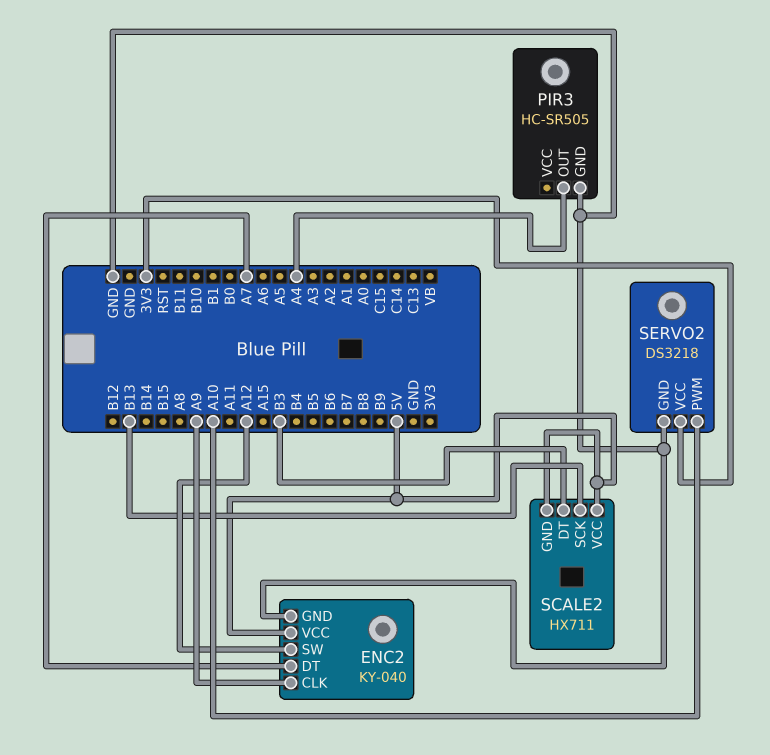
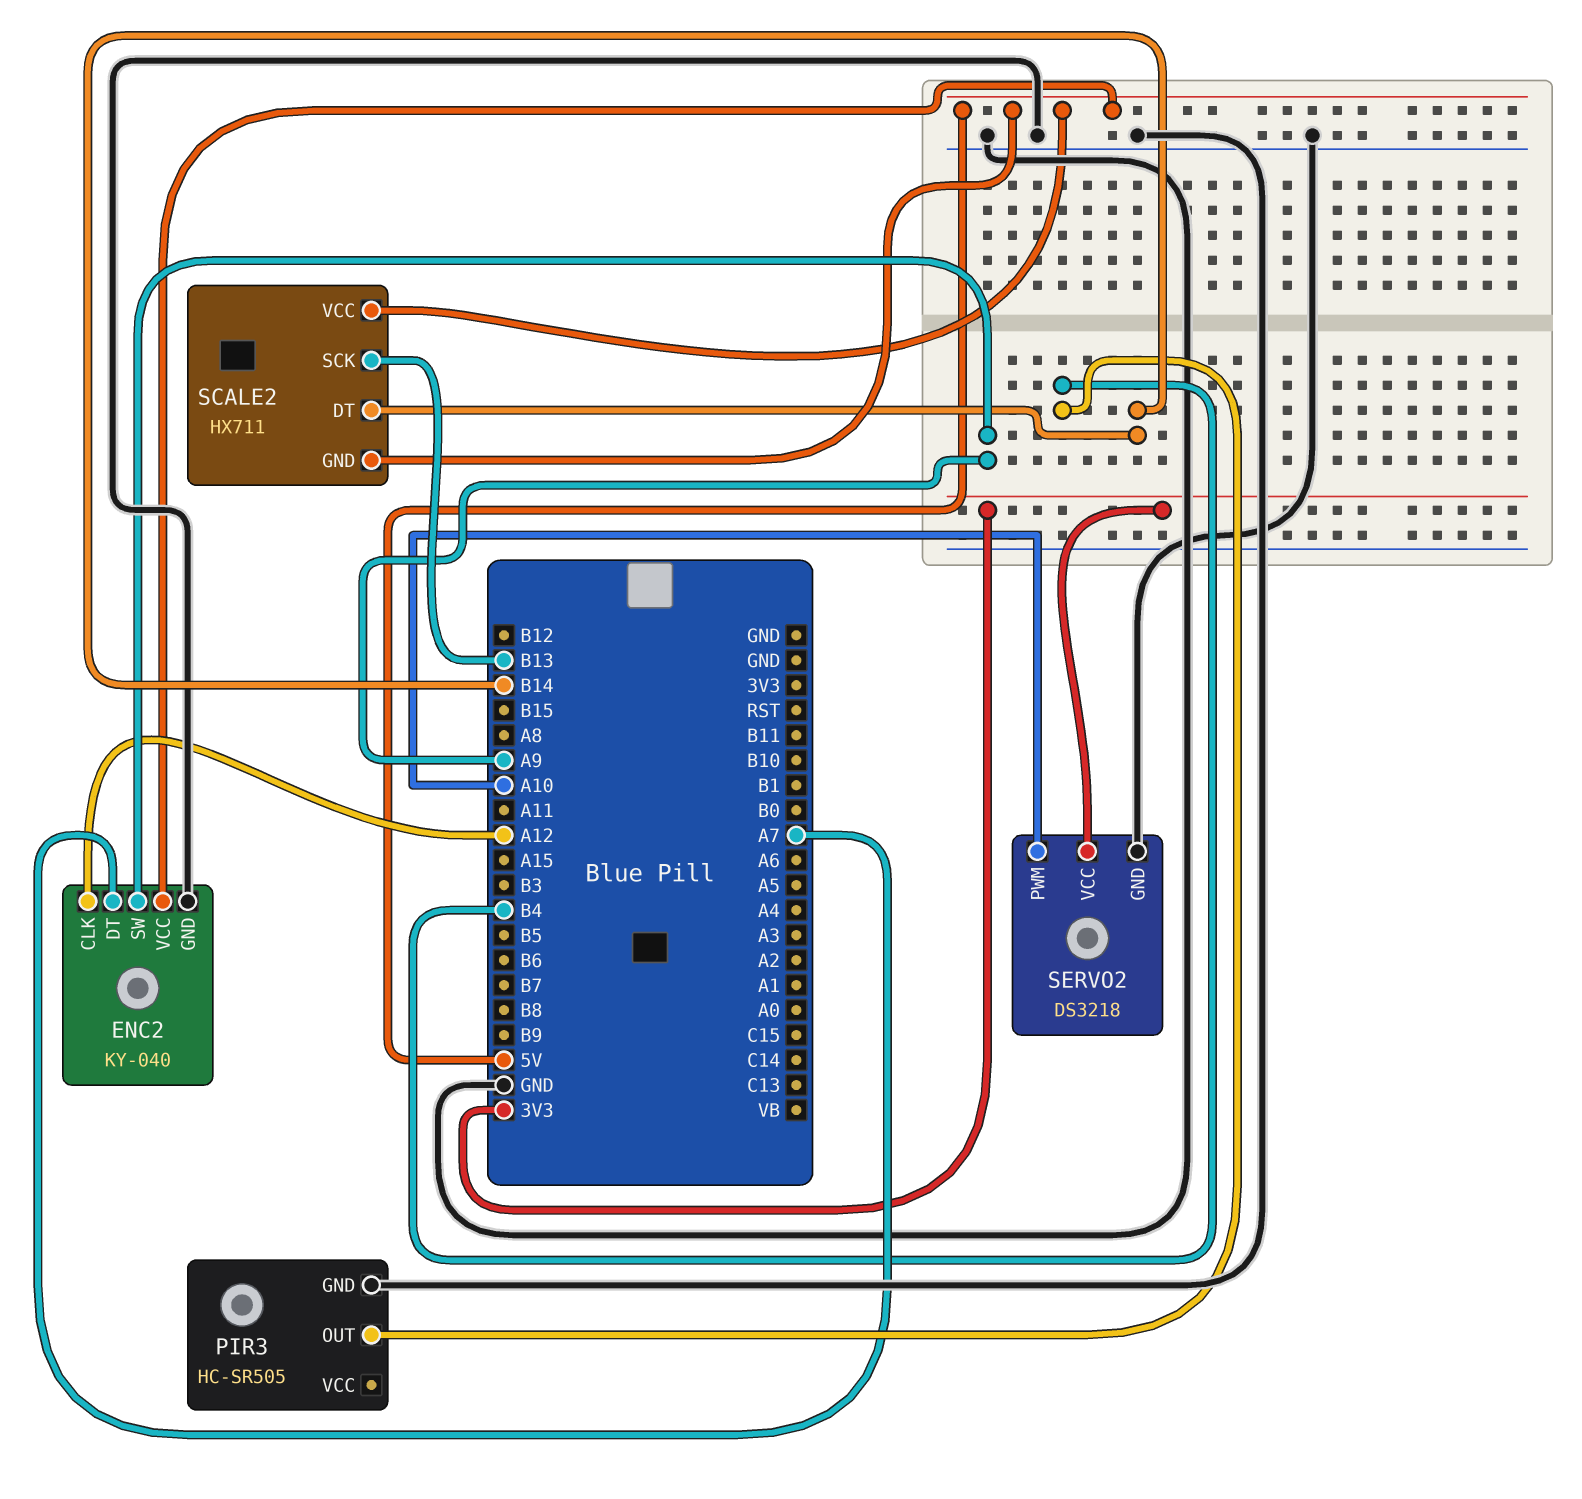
ENC2 pin CLK: A9 -> A12
ENC2 pin SW: A12 -> A9
PIR3 pin OUT: A4 -> B4
SCALE2 pin DT: B3 -> B14

